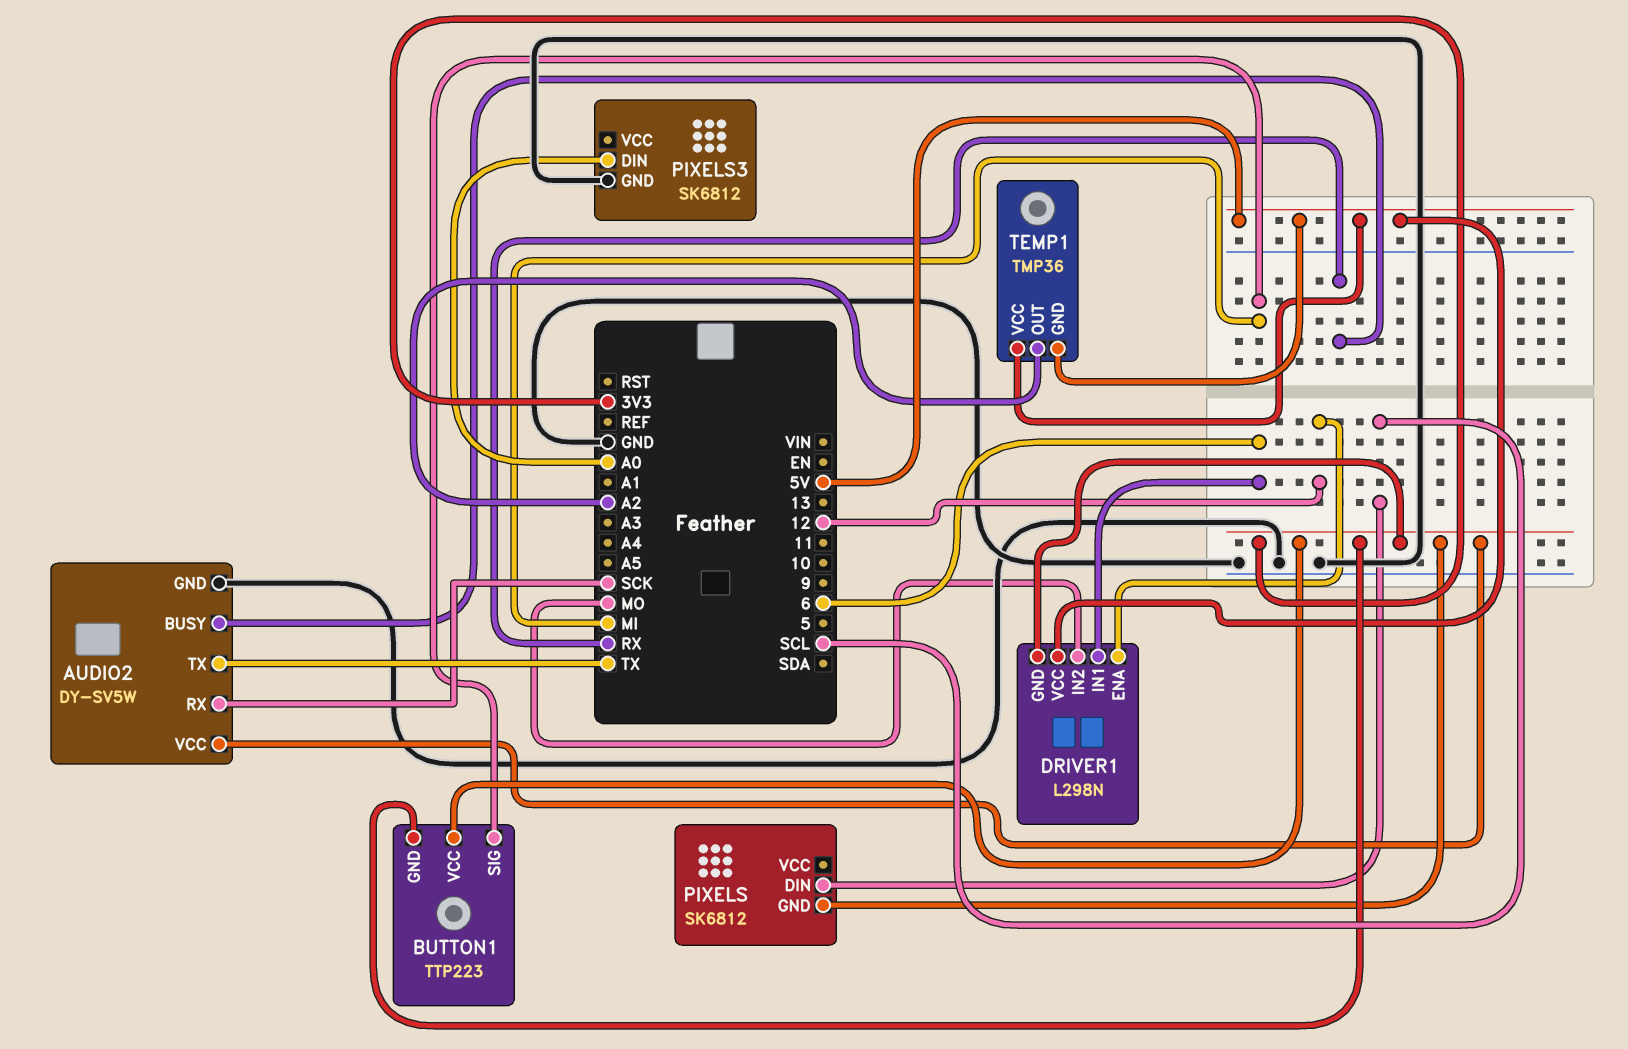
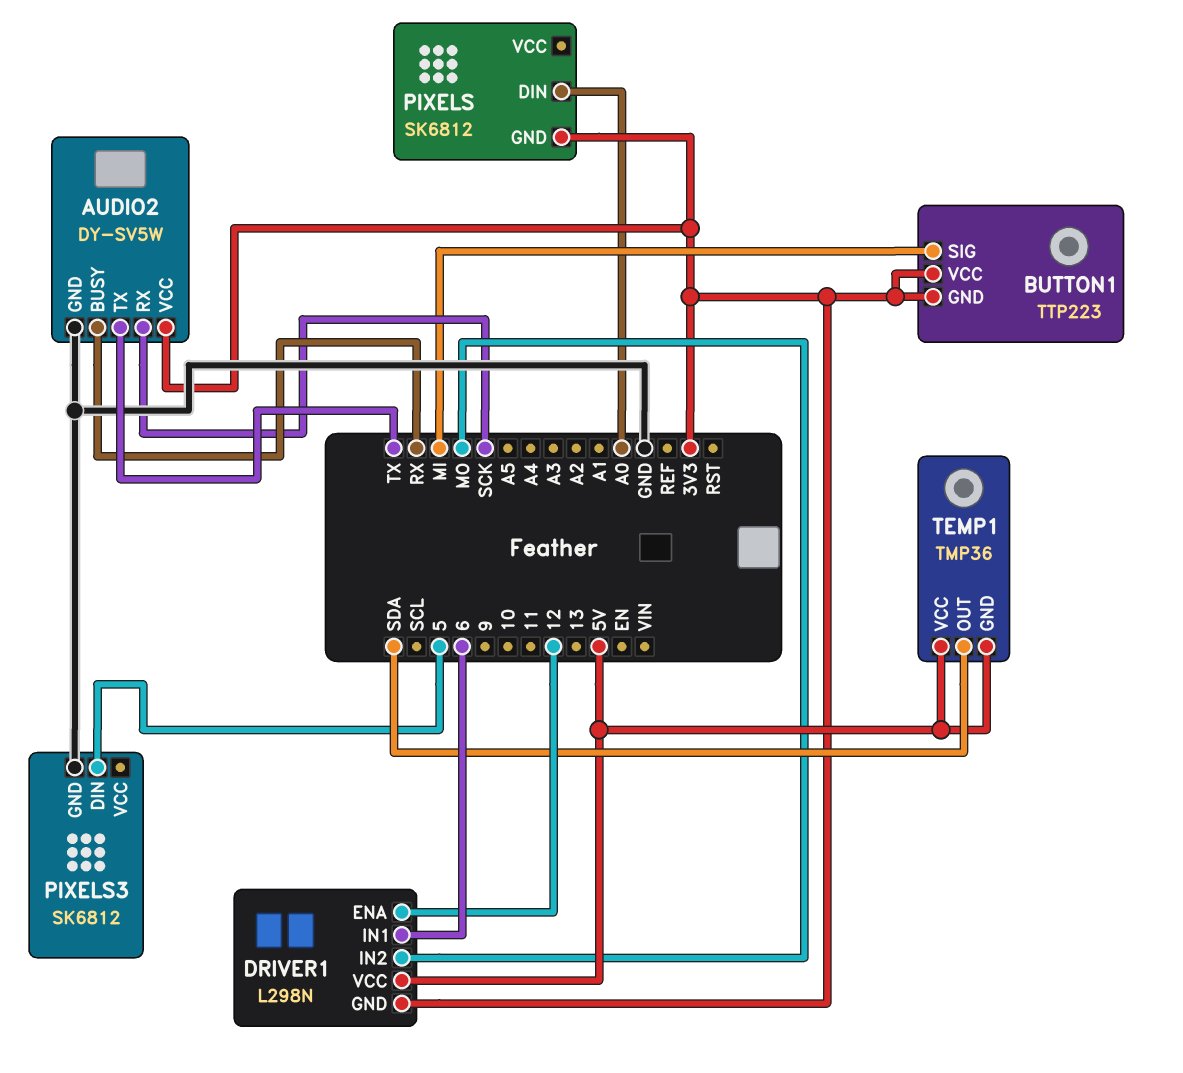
PIXELS pin DIN: SCL -> A0
PIXELS3 pin DIN: A0 -> 5
TEMP1 pin OUT: A2 -> SDA

